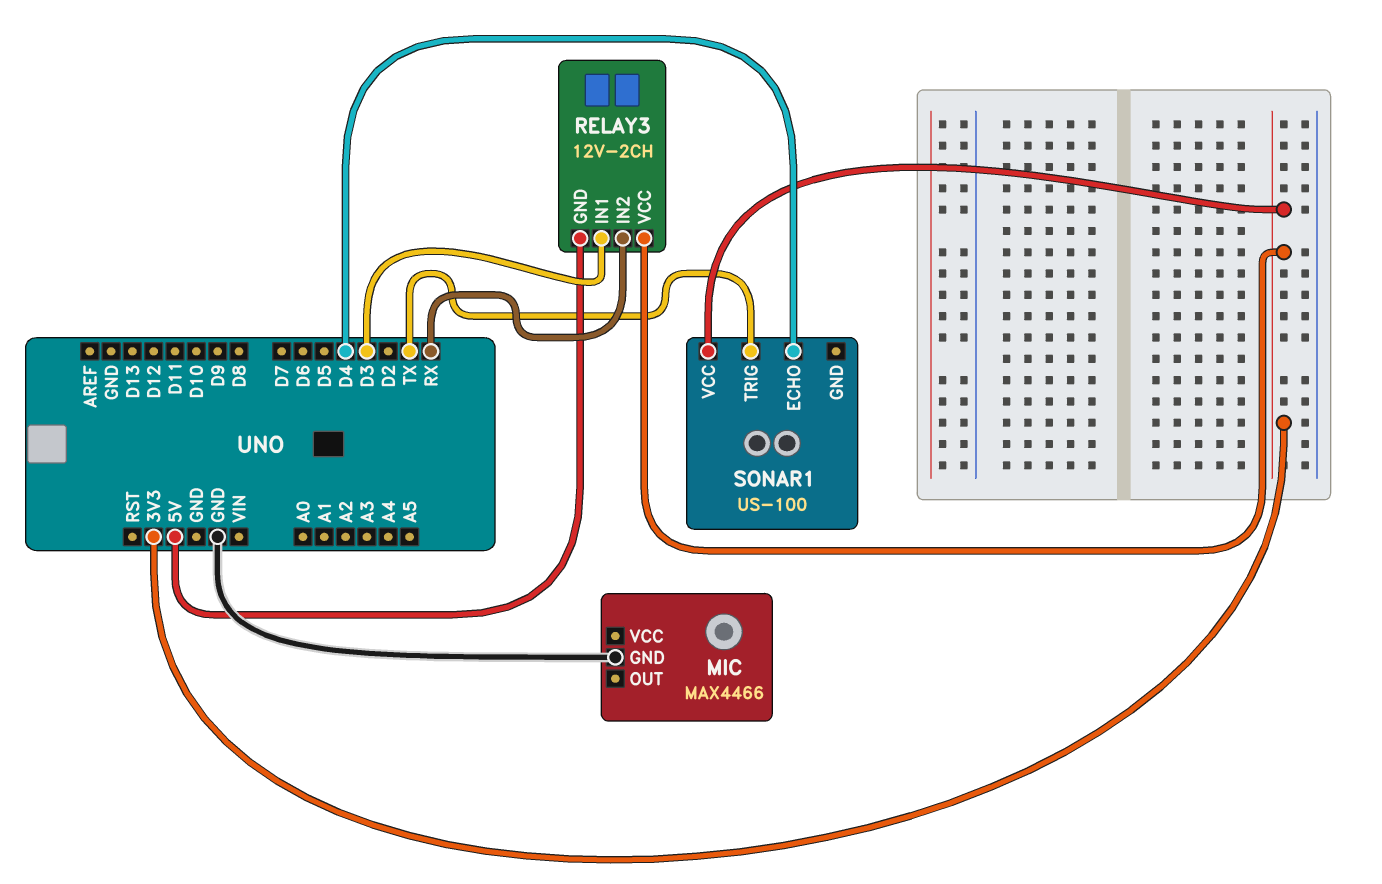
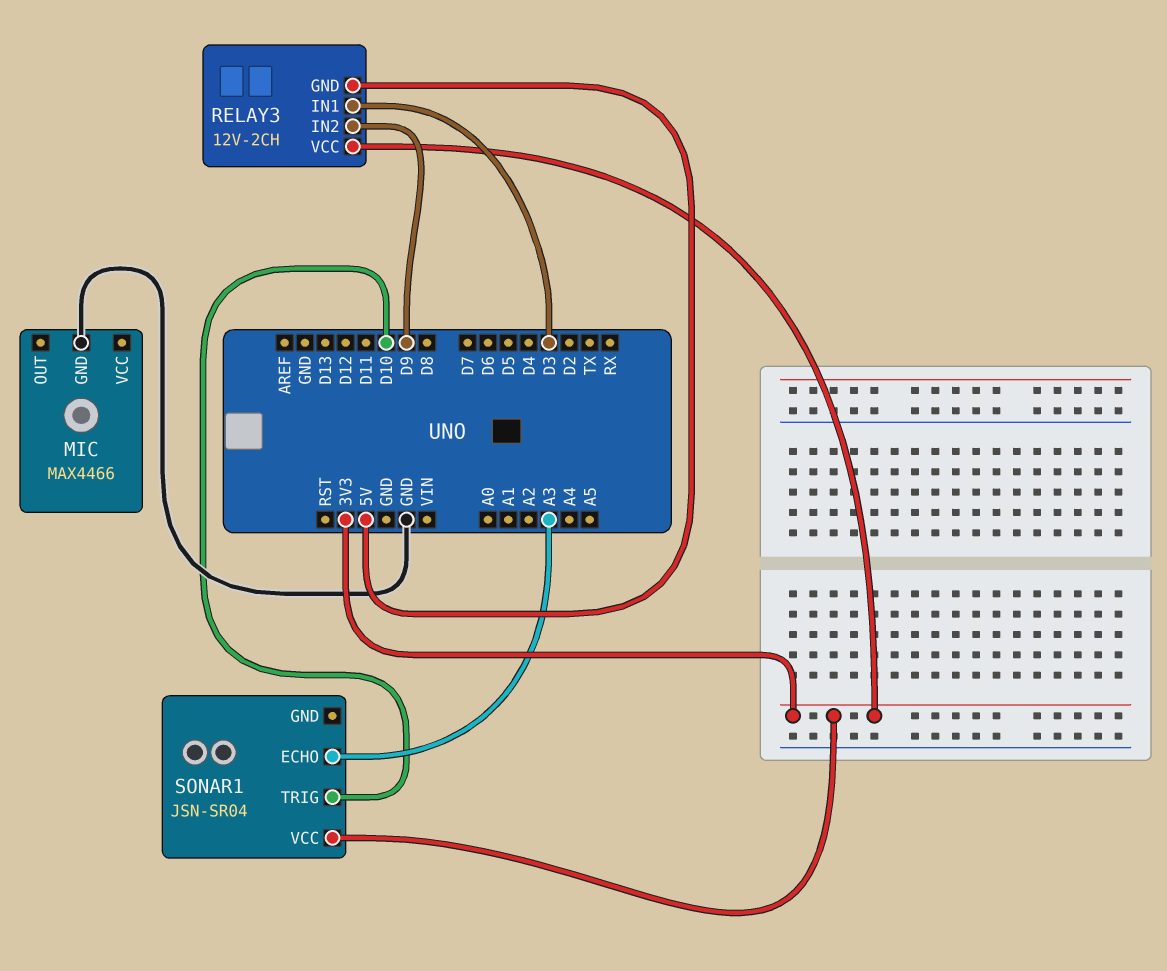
RELAY3 pin IN2: RX -> D9
SONAR1: US-100 -> JSN-SR04
SONAR1 pin ECHO: D4 -> A3
SONAR1 pin TRIG: TX -> D10

